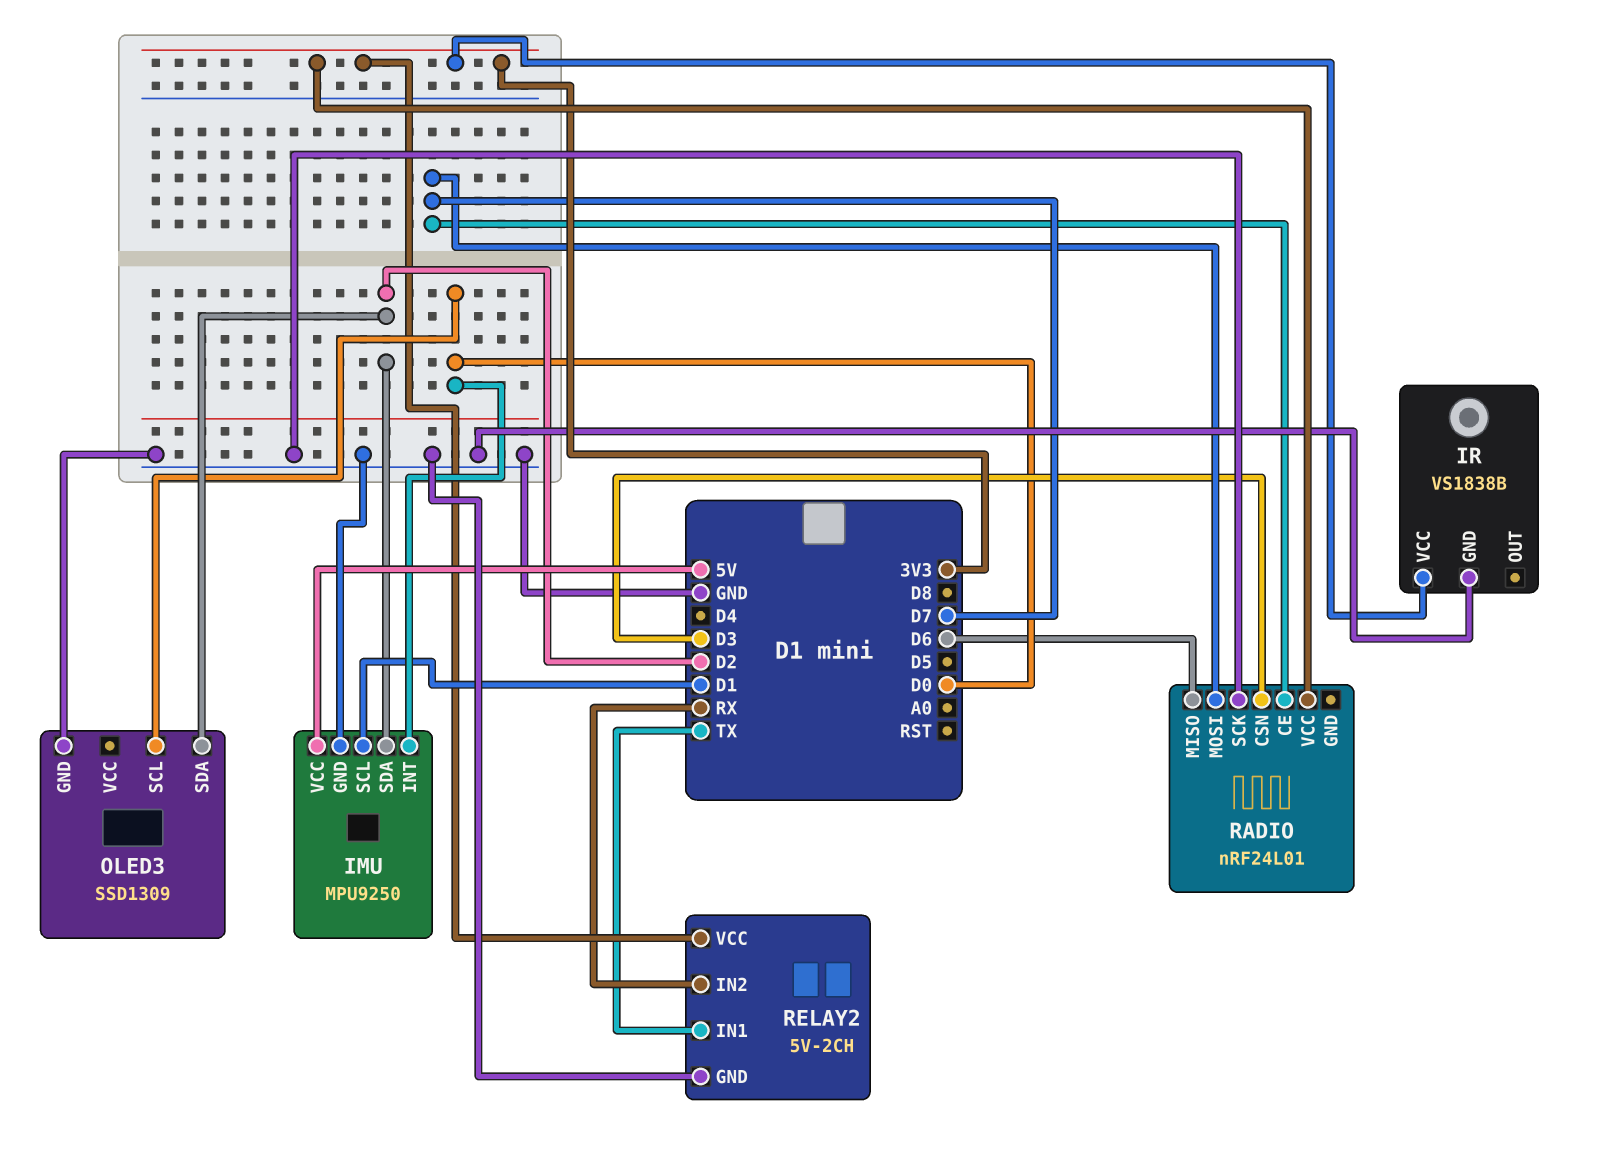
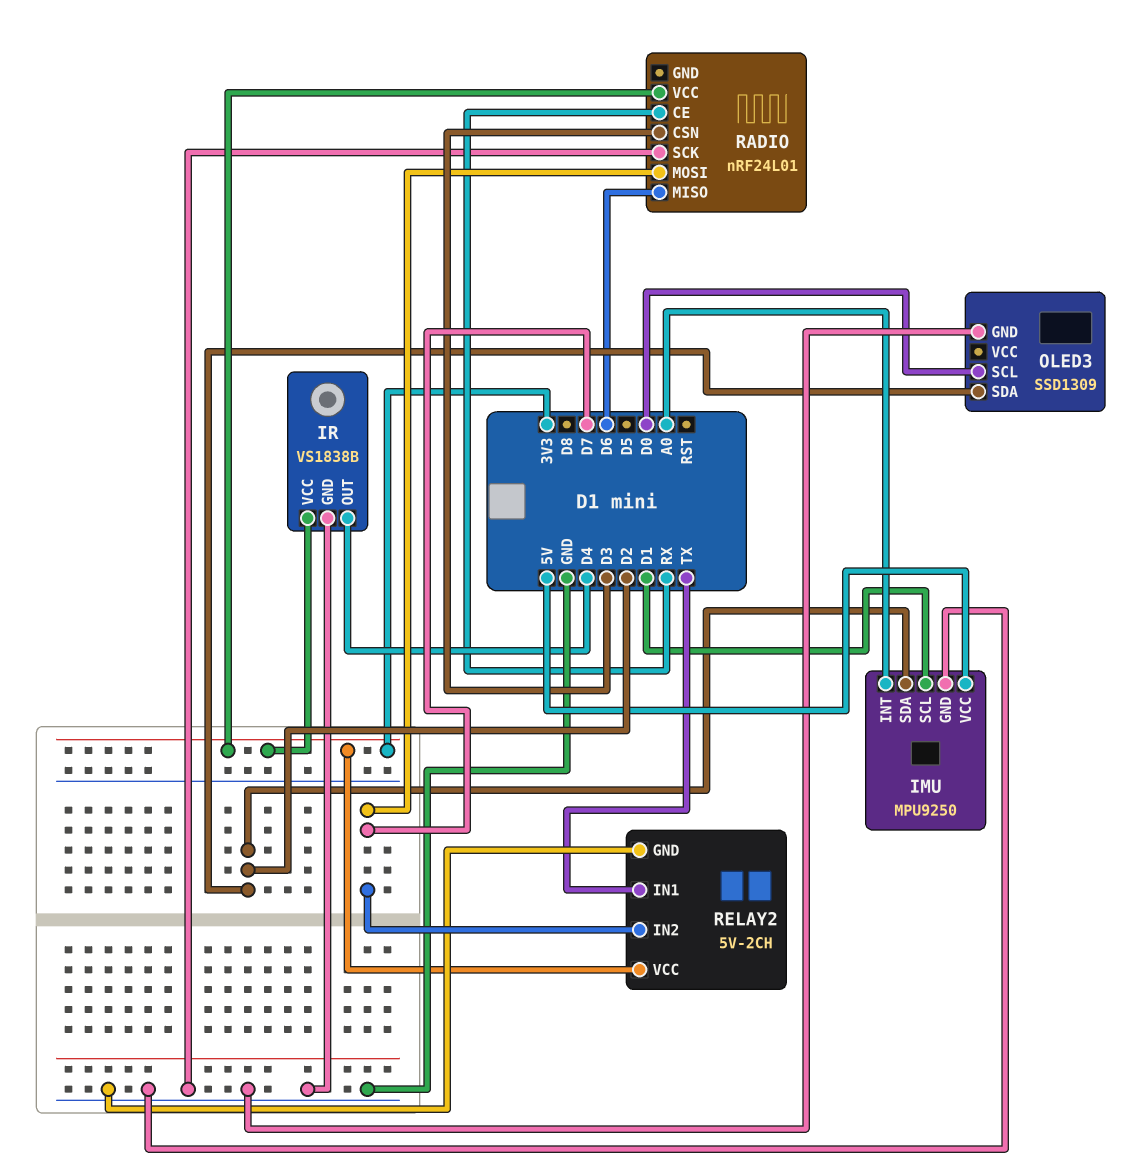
IMU pin INT: D0 -> A0
IR pin OUT: none -> D4
RADIO pin CE: D7 -> RX
RELAY2 pin IN2: RX -> D7

